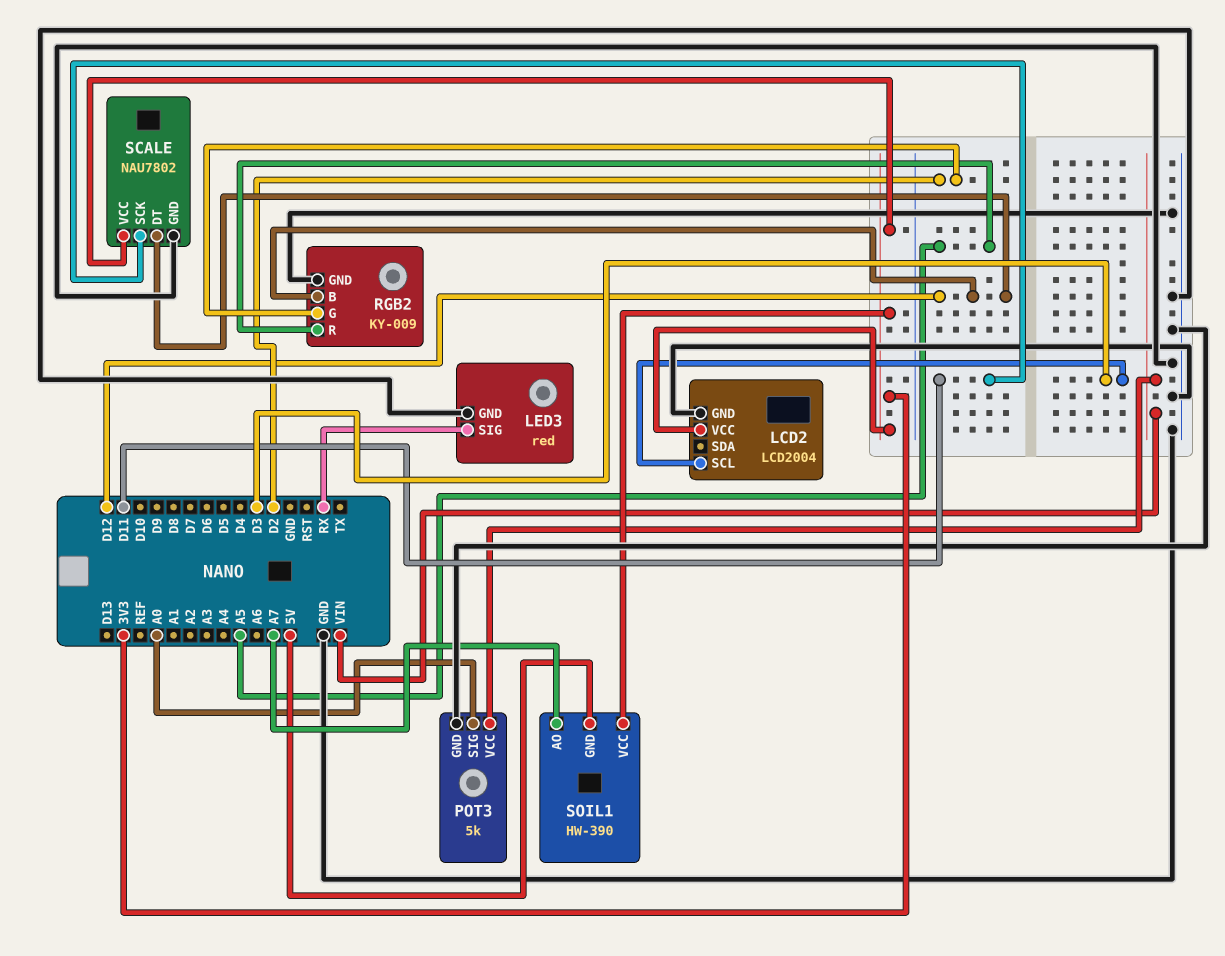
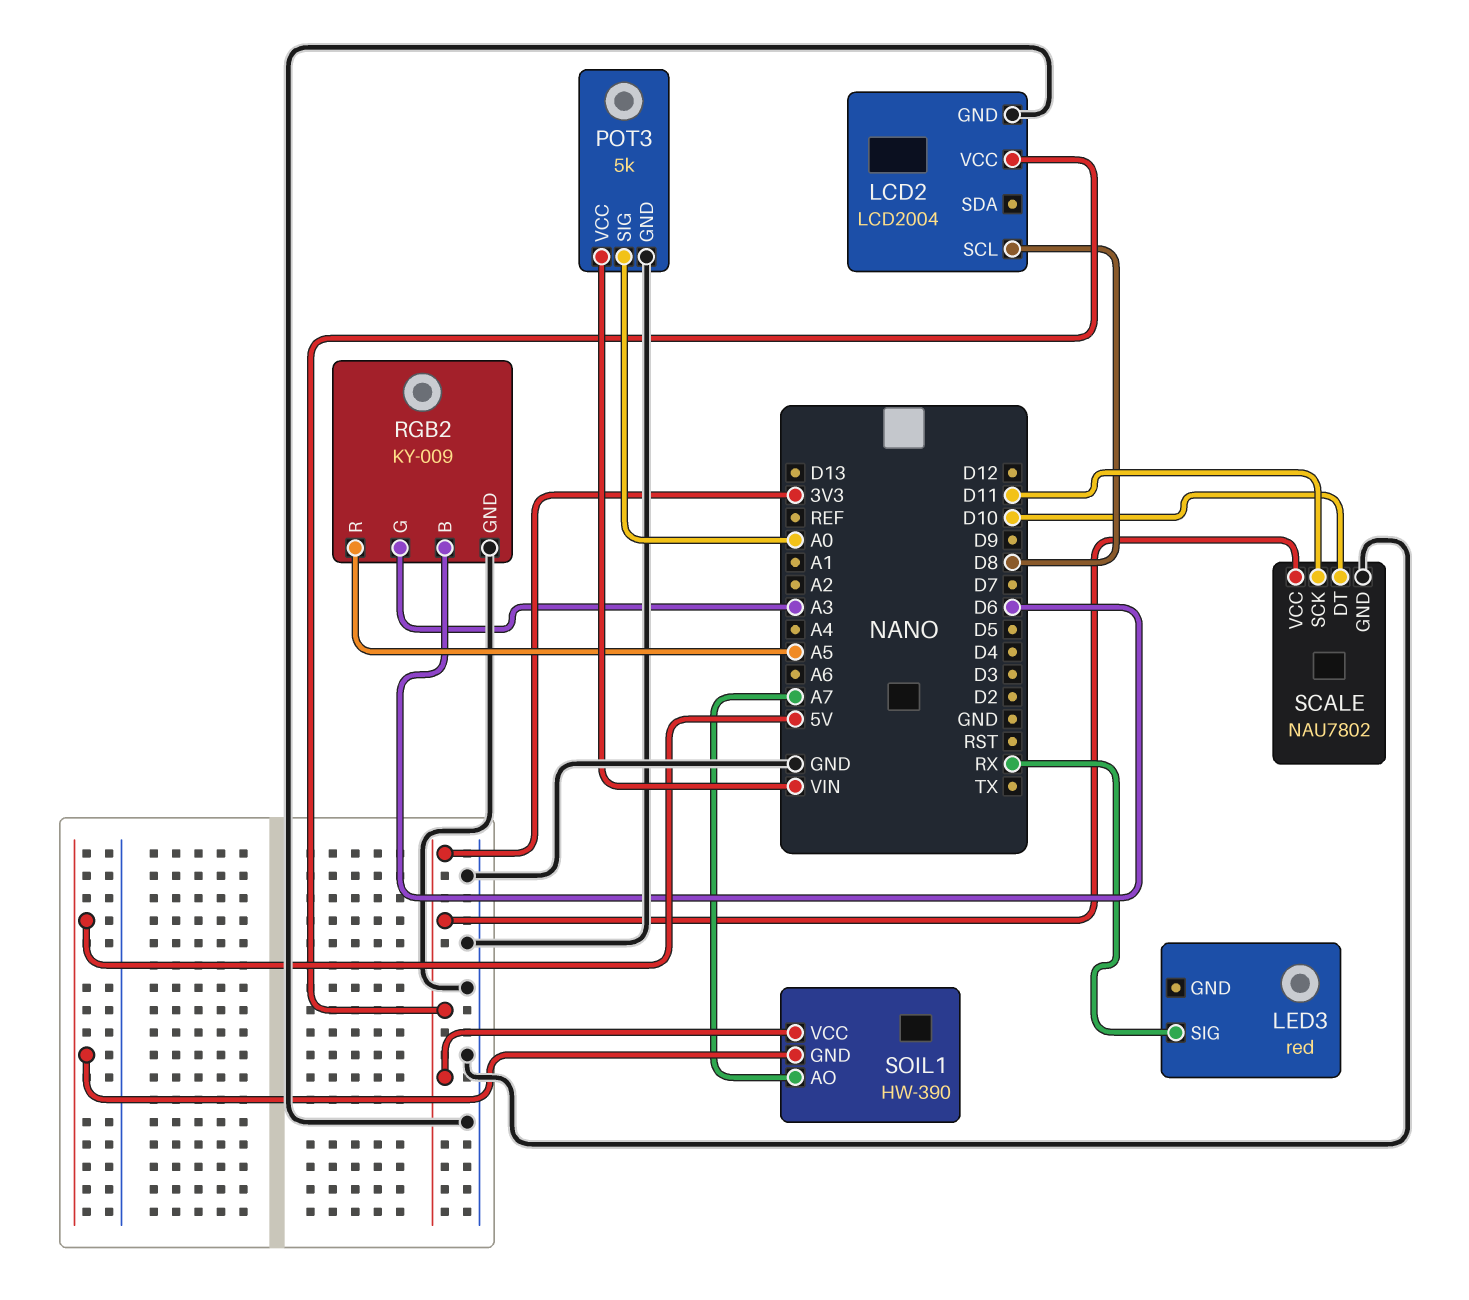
LCD2 pin SCL: D3 -> D8
LED3 pin GND: GND -> none
RGB2 pin B: D12 -> D6
RGB2 pin G: D2 -> A3
SCALE pin DT: D12 -> D10

